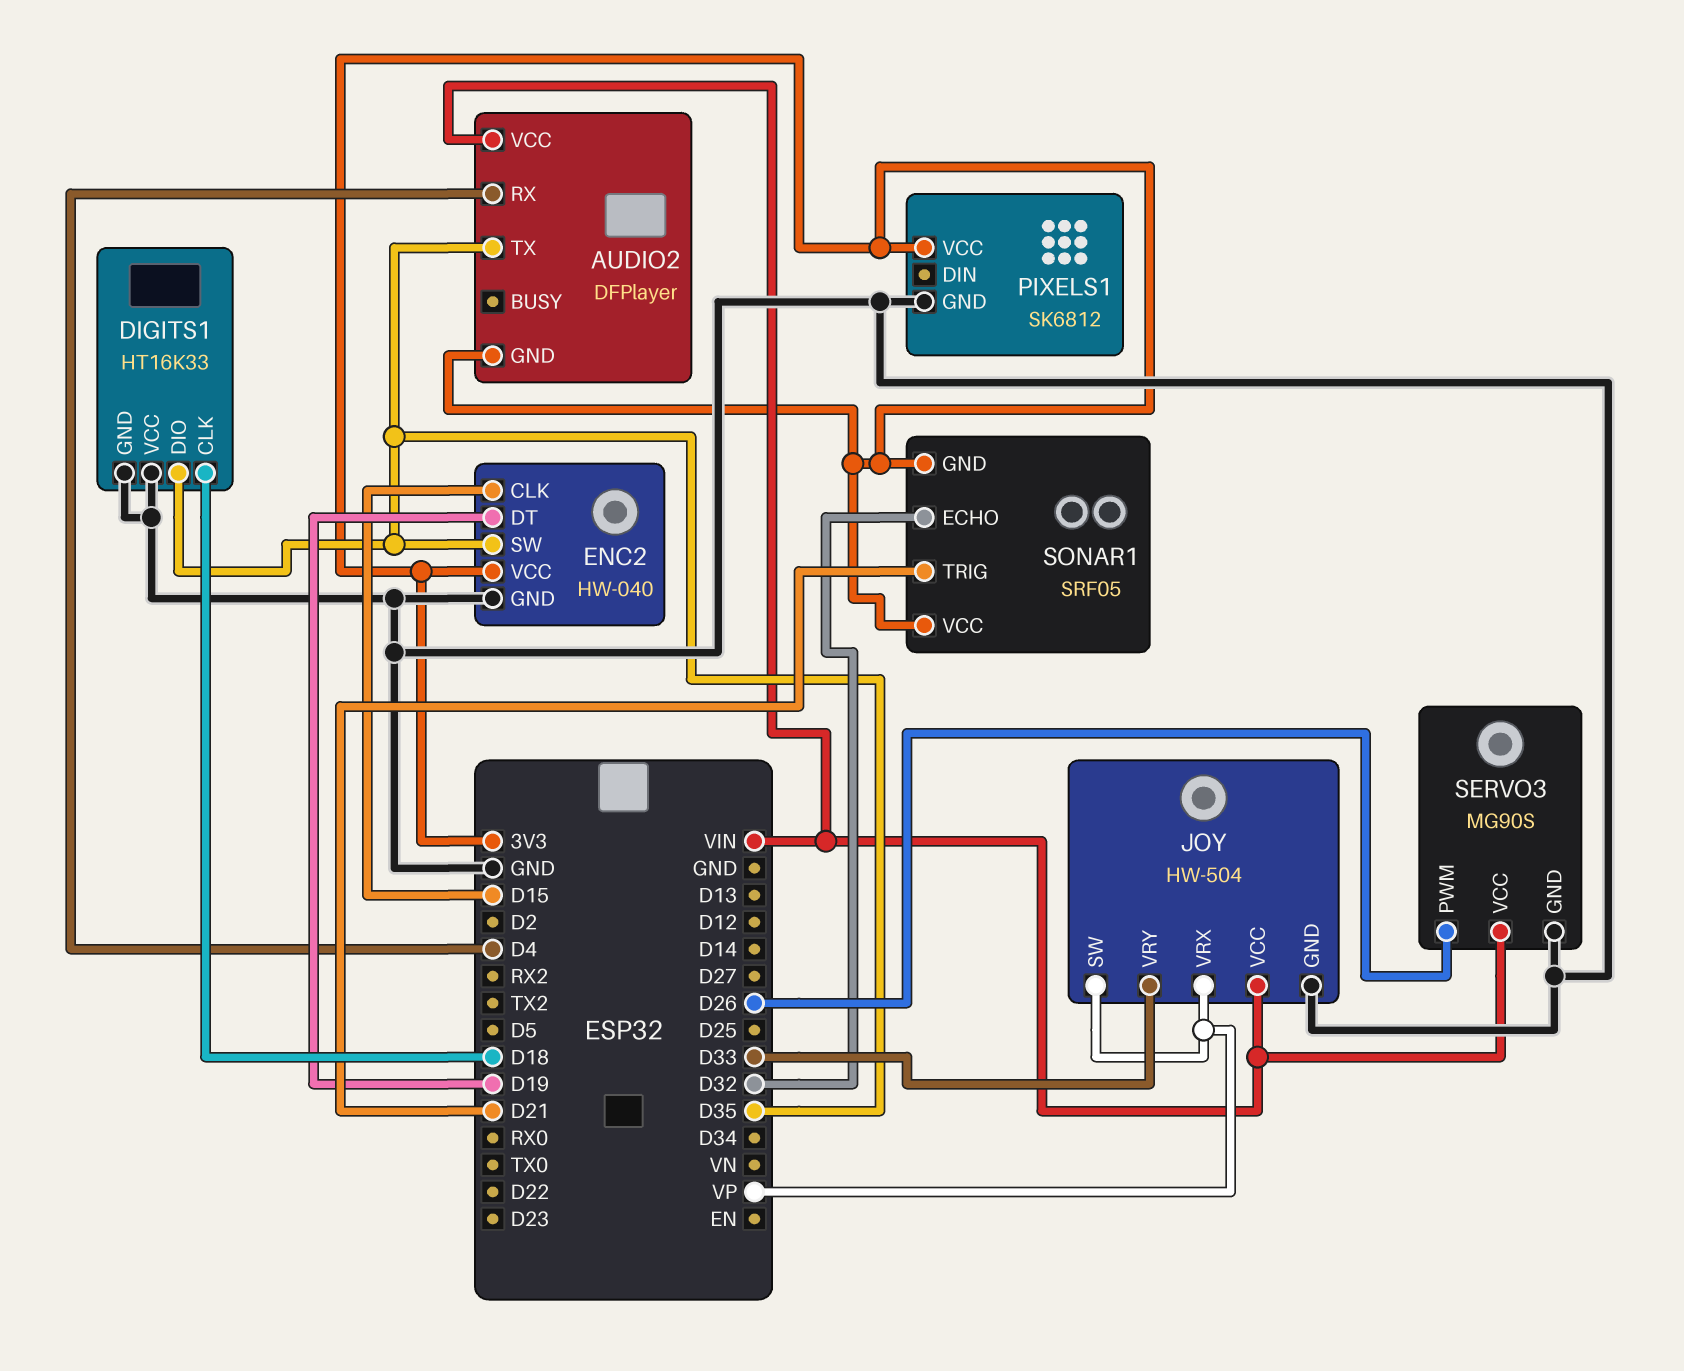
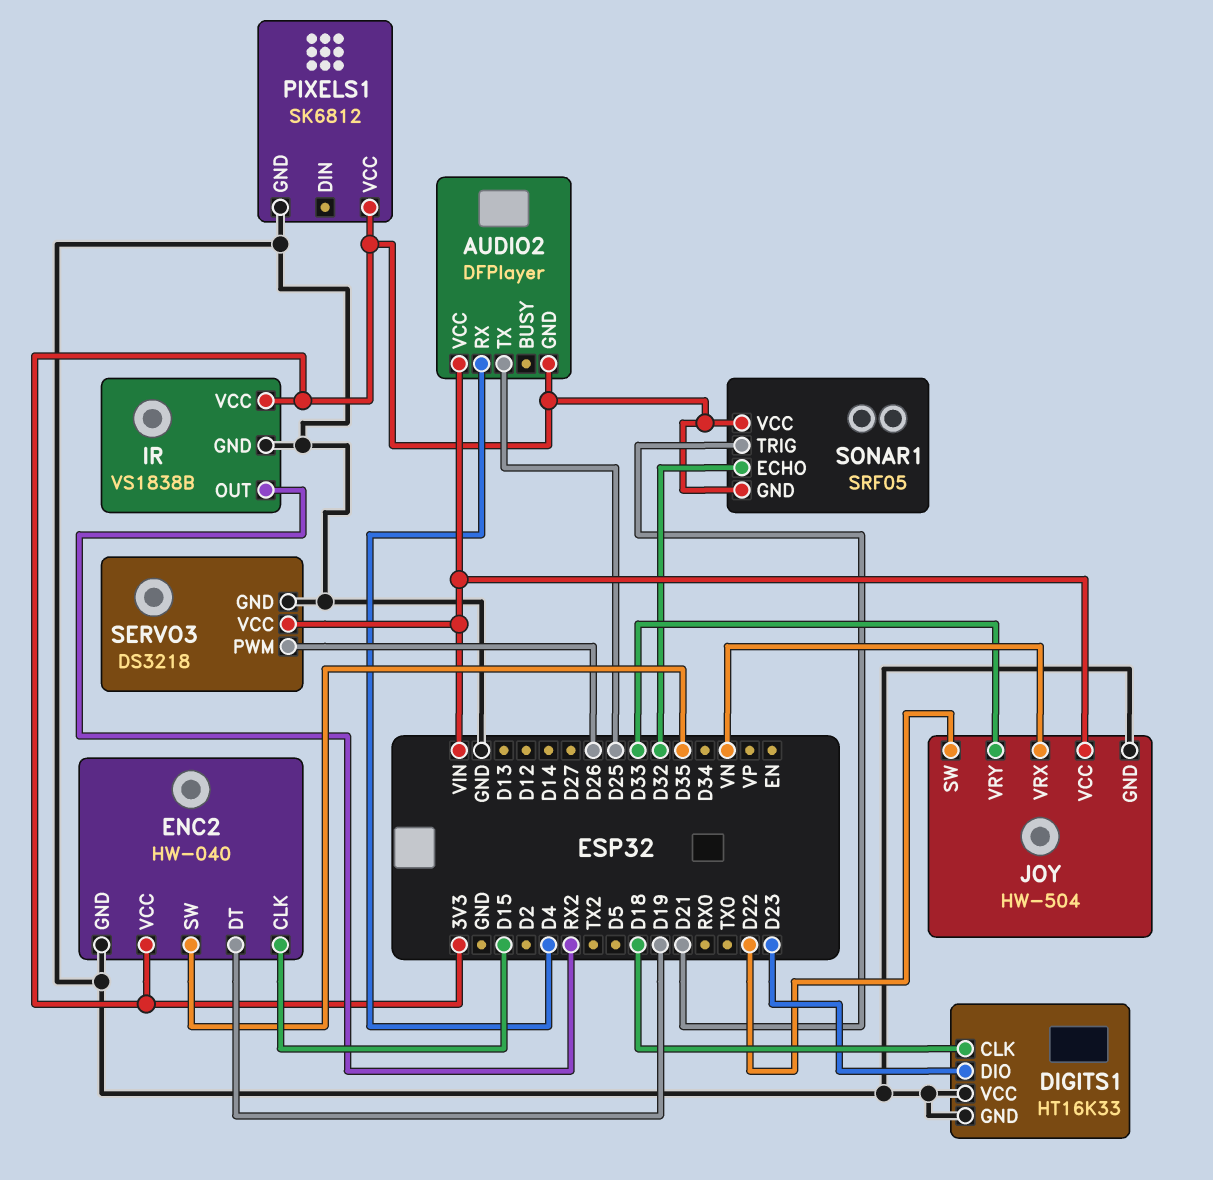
AUDIO2 pin TX: D35 -> D25
DIGITS1 pin DIO: D35 -> D23
IR: none -> VS1838B
IR pin GND: none -> GND
IR pin OUT: none -> RX2
IR pin VCC: none -> 3V3
JOY pin SW: VP -> D22
JOY pin VRX: VP -> VN
SERVO3: MG90S -> DS3218

